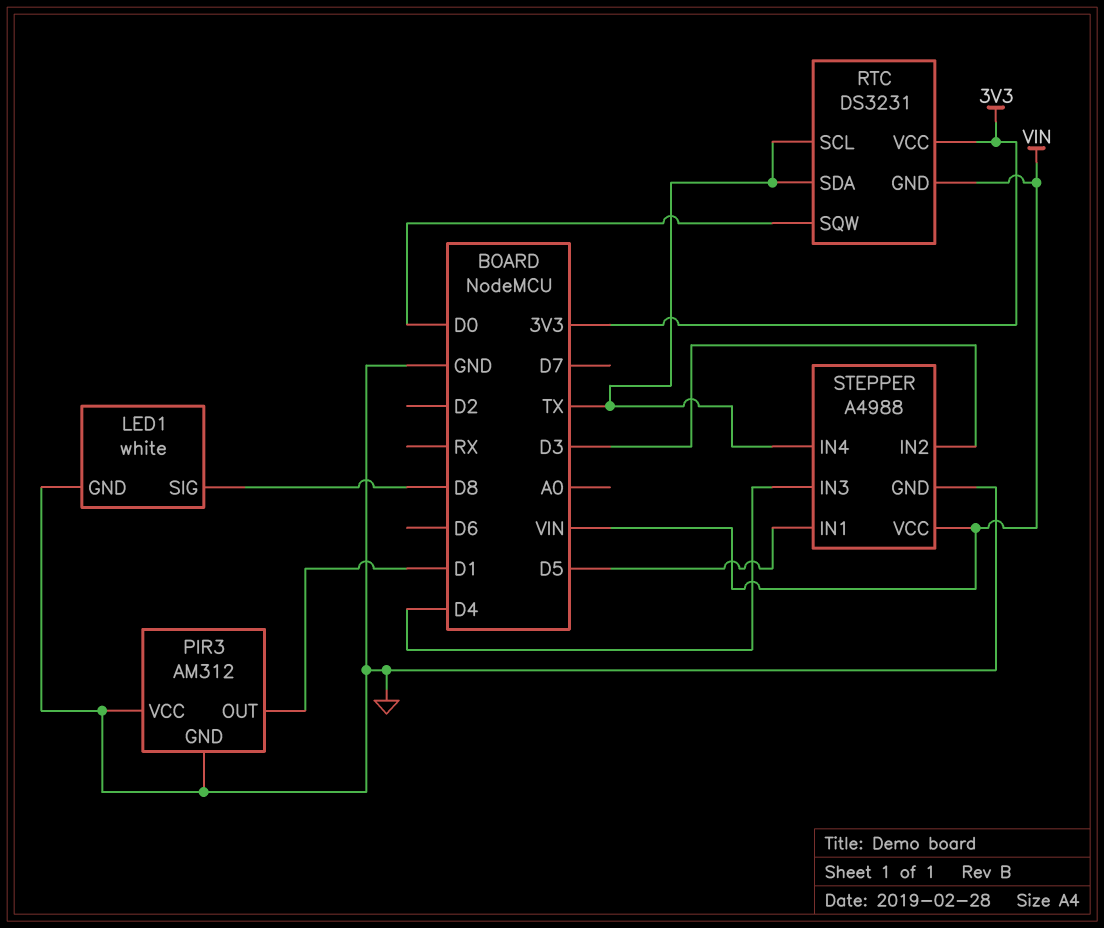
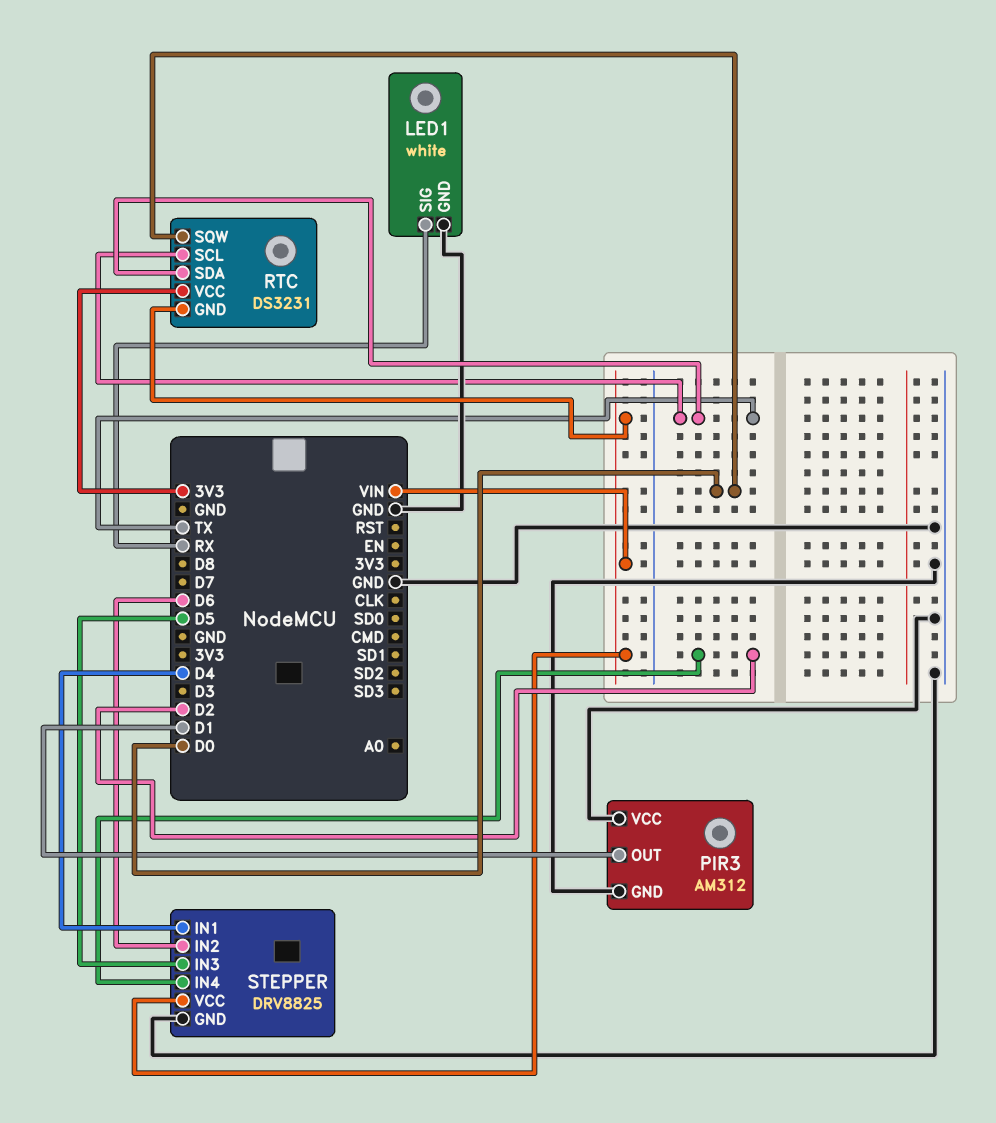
LED1 pin SIG: D8 -> RX
STEPPER: A4988 -> DRV8825
STEPPER pin IN1: D5 -> D4
STEPPER pin IN2: D3 -> D6
STEPPER pin IN3: D4 -> D5
STEPPER pin IN4: TX -> D2

